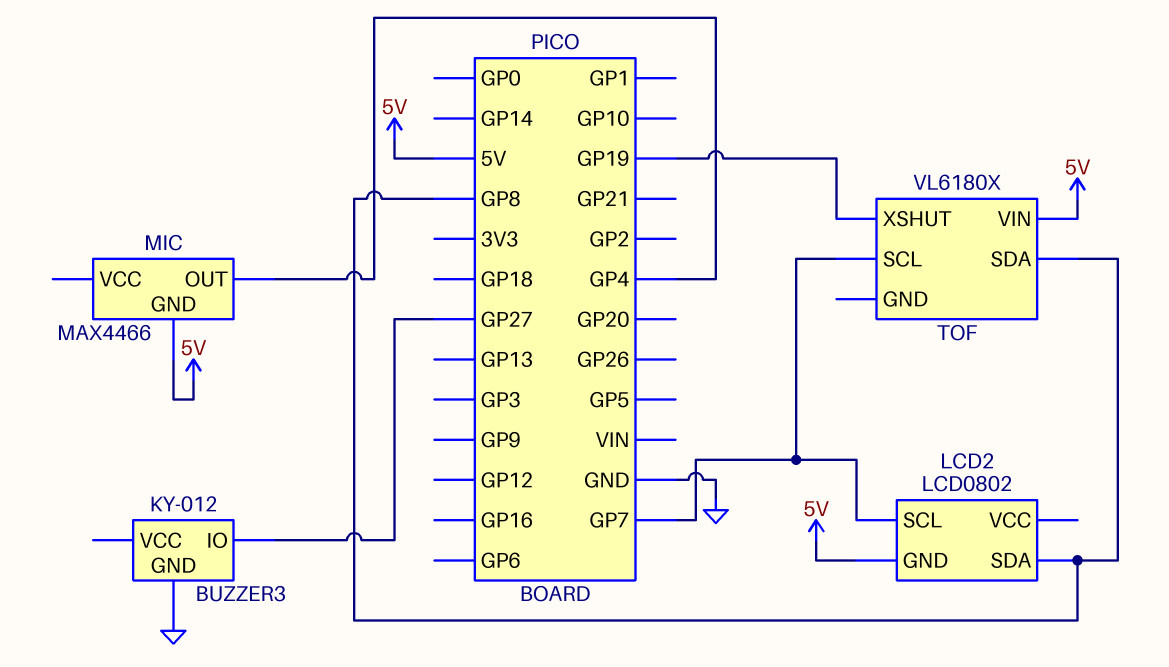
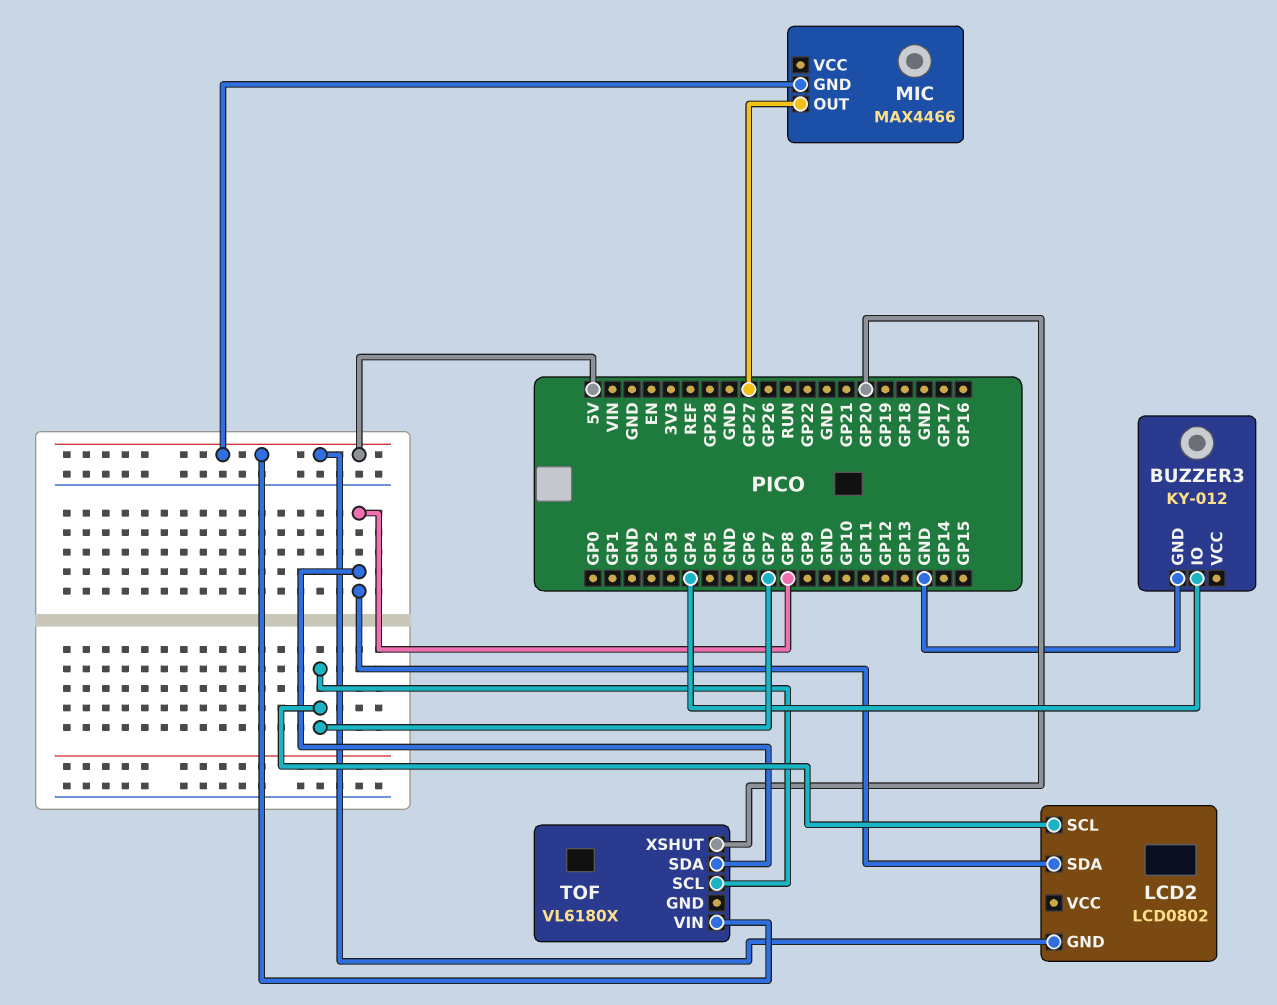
BUZZER3 pin IO: GP27 -> GP4
MIC pin OUT: GP4 -> GP27
TOF pin XSHUT: GP19 -> GP20

